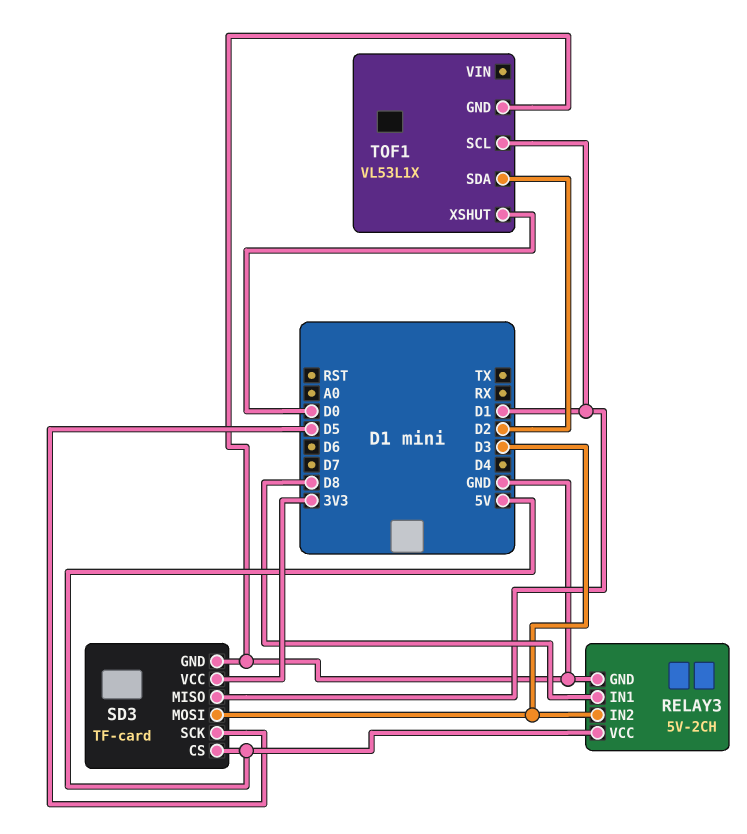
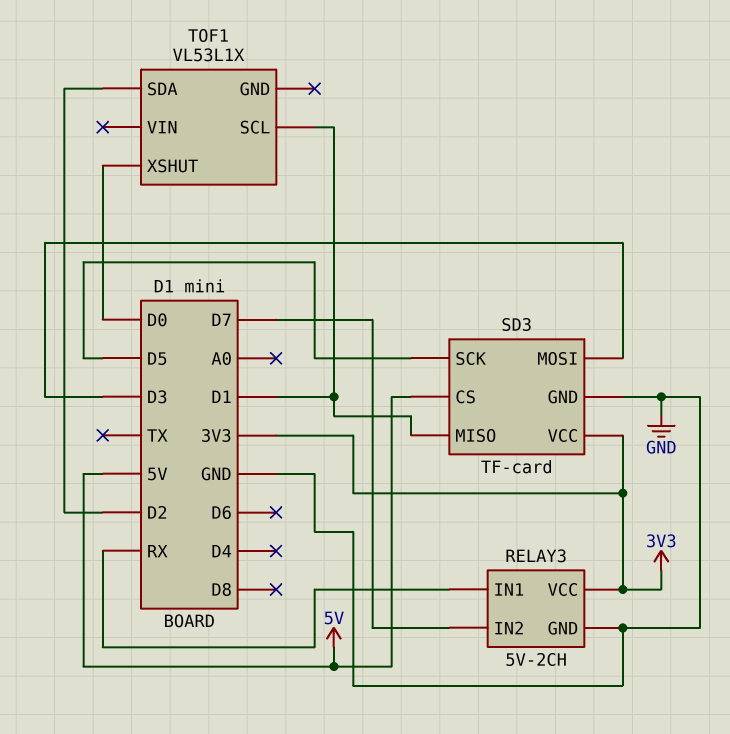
RELAY3 pin IN1: D8 -> RX
RELAY3 pin IN2: D3 -> D7
RELAY3 pin VCC: 5V -> 3V3
TOF1 pin GND: GND -> none

